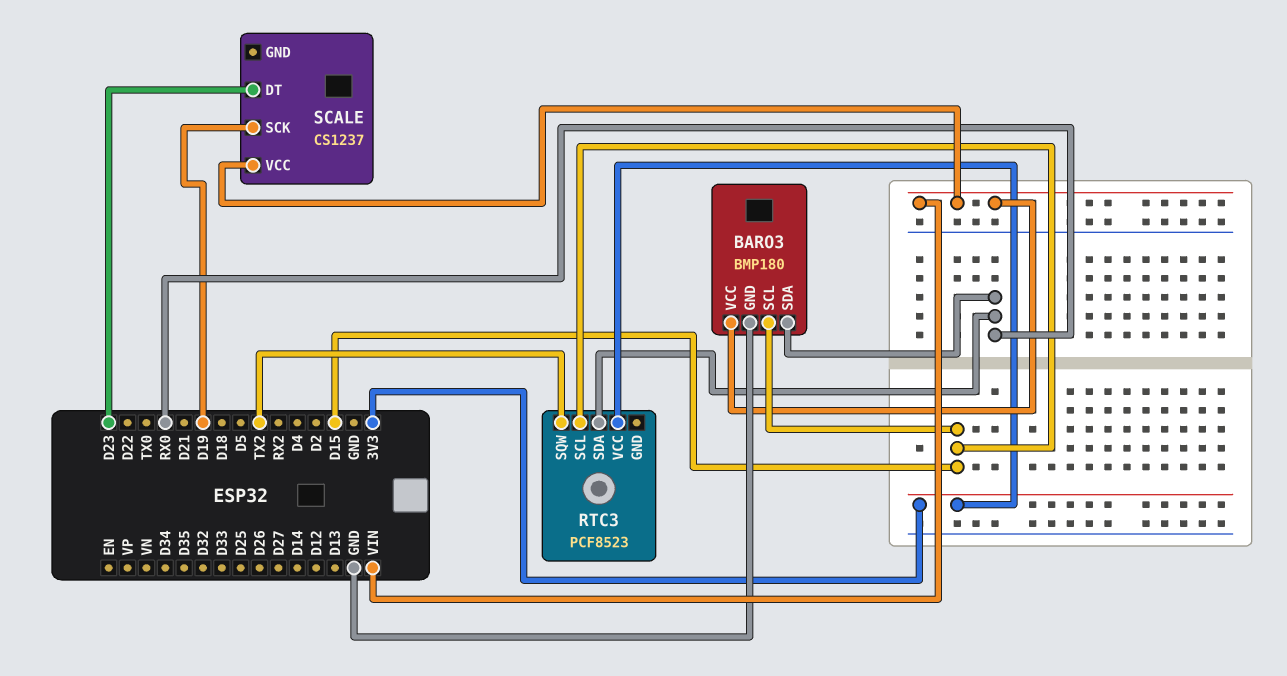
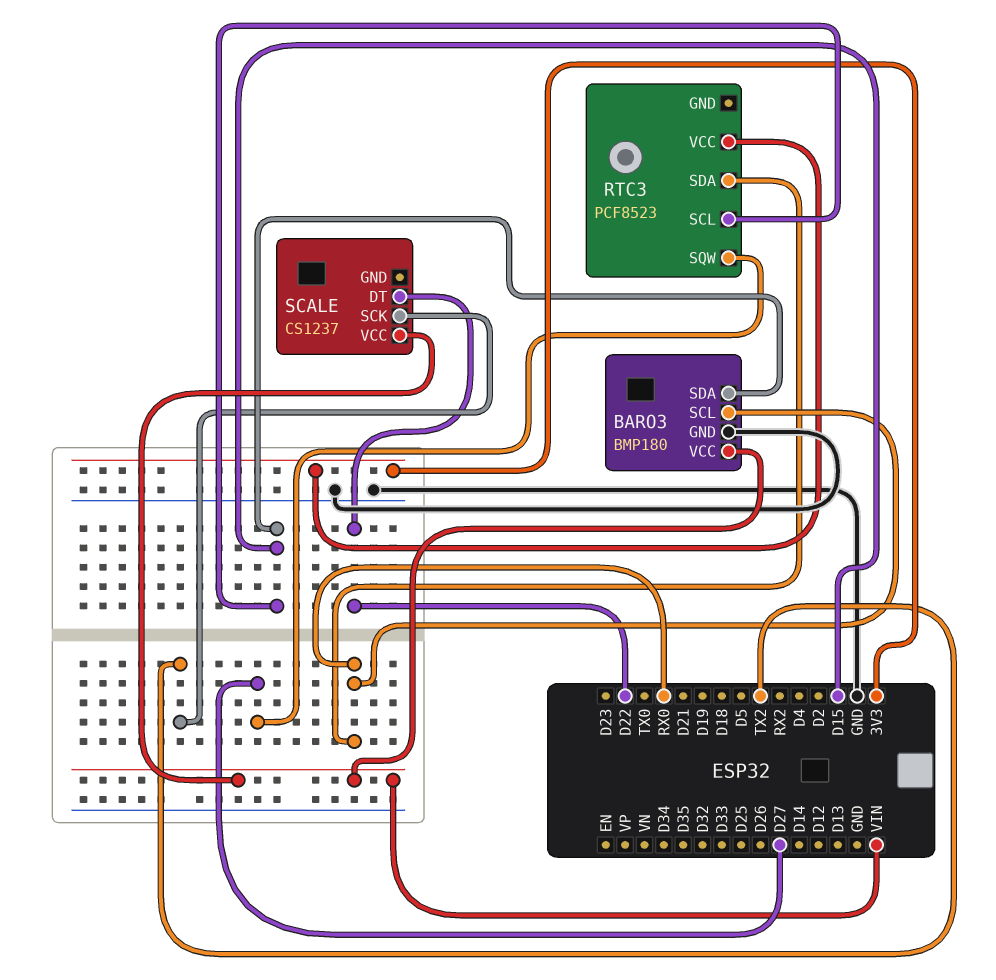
BARO3 pin SCL: D15 -> RX0
BARO3 pin SDA: RX0 -> D15
RTC3 pin SQW: TX2 -> D27
SCALE pin DT: D23 -> D22
SCALE pin SCK: D19 -> TX2

